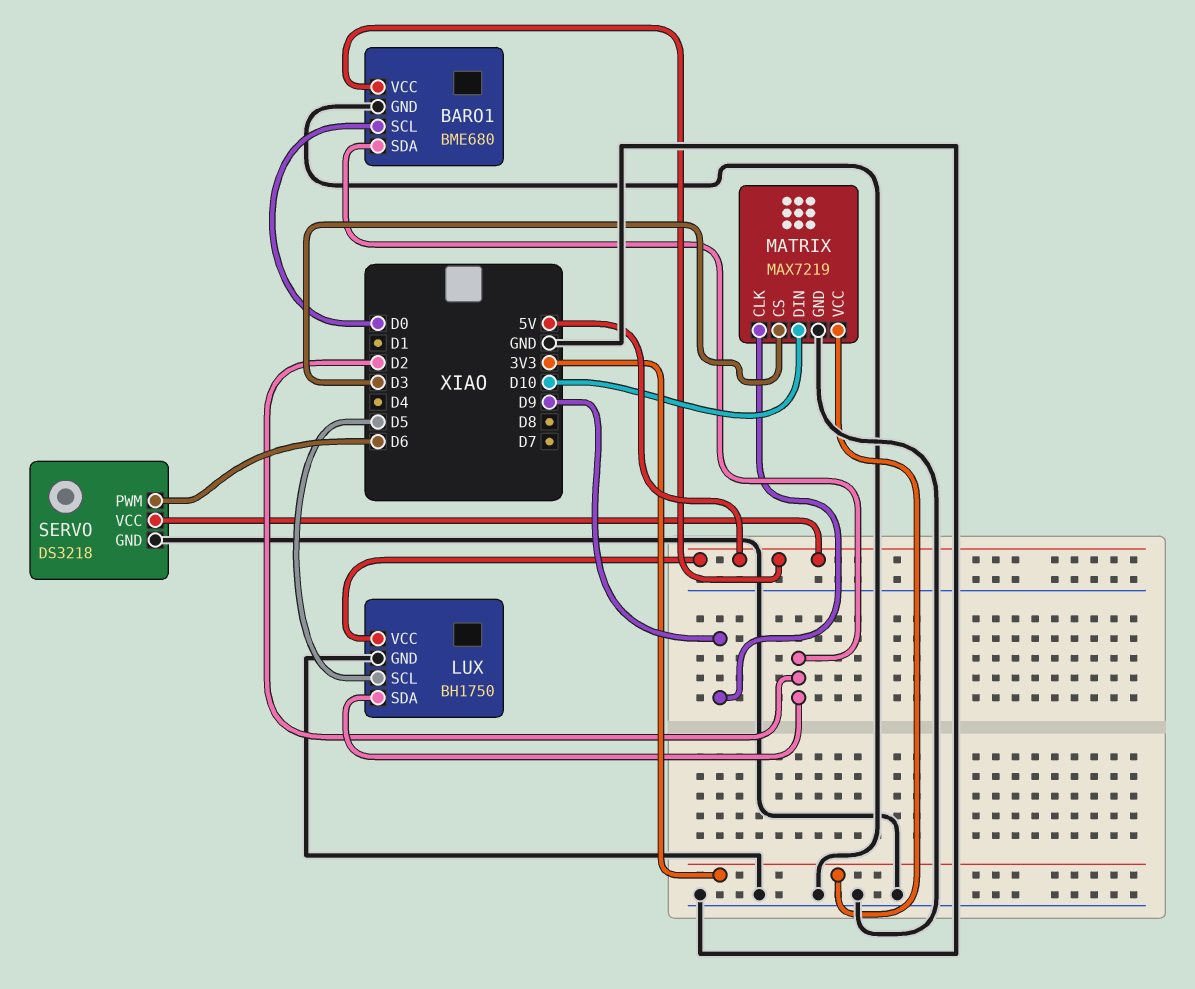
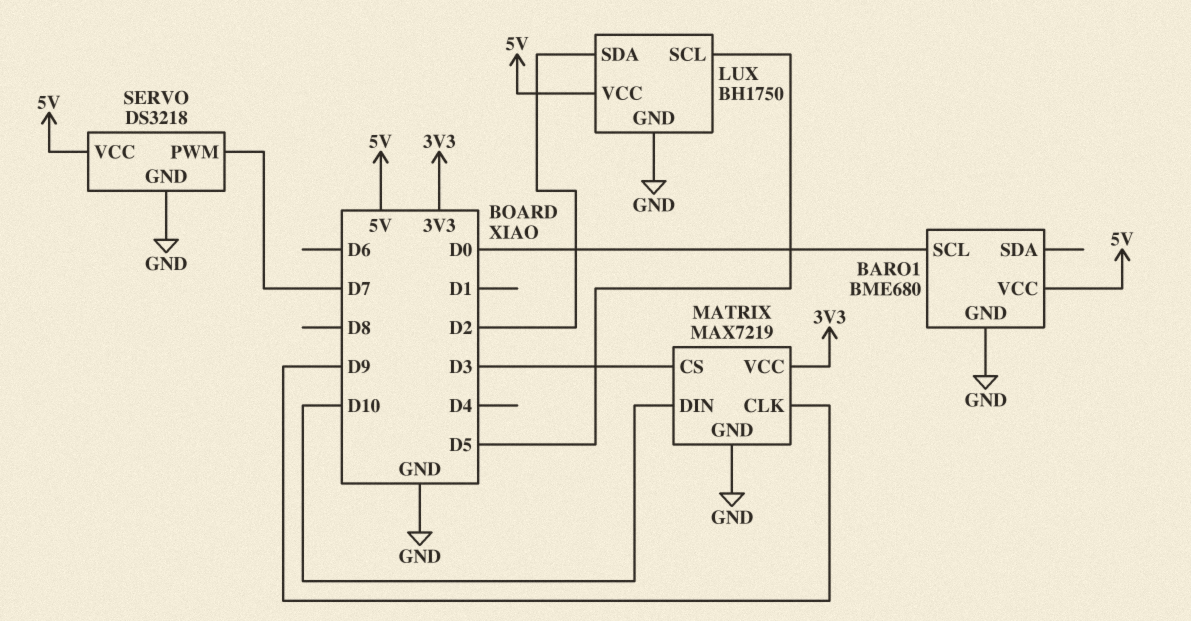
BARO1 pin SDA: D2 -> none
SERVO pin PWM: D6 -> D7

